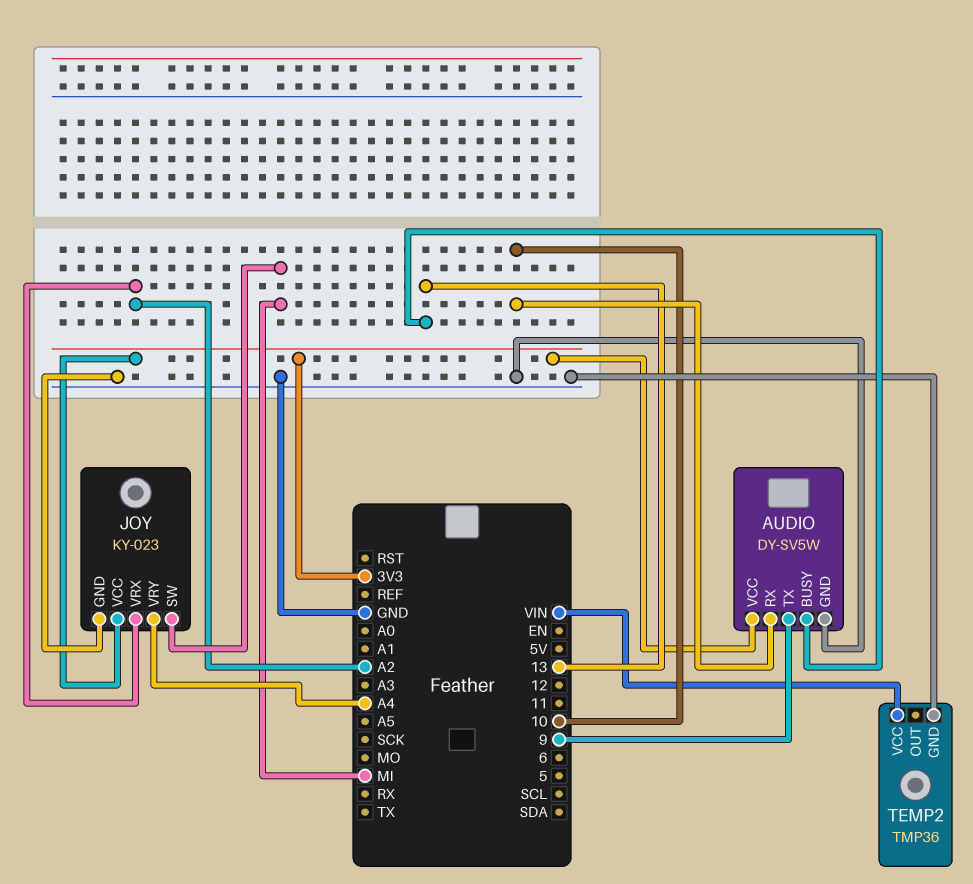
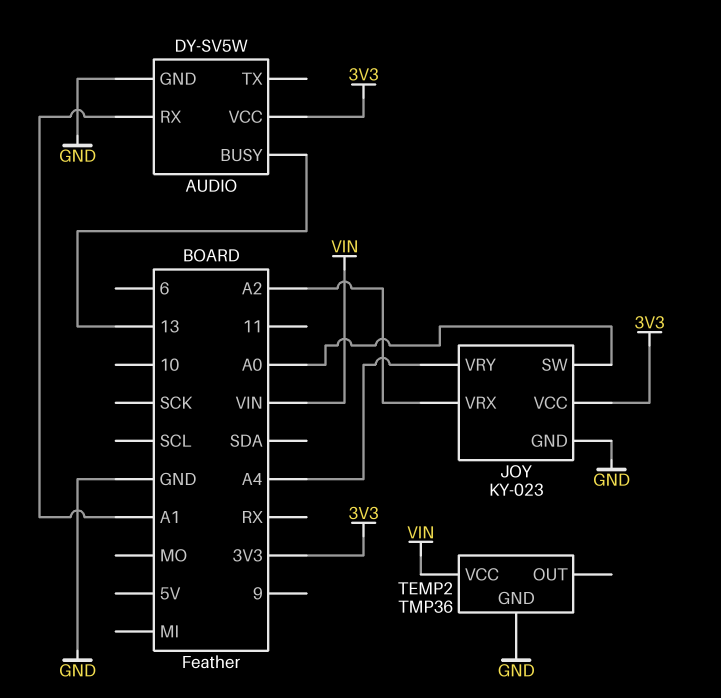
AUDIO pin RX: 10 -> A1
AUDIO pin TX: 9 -> none
JOY pin SW: MI -> A0

